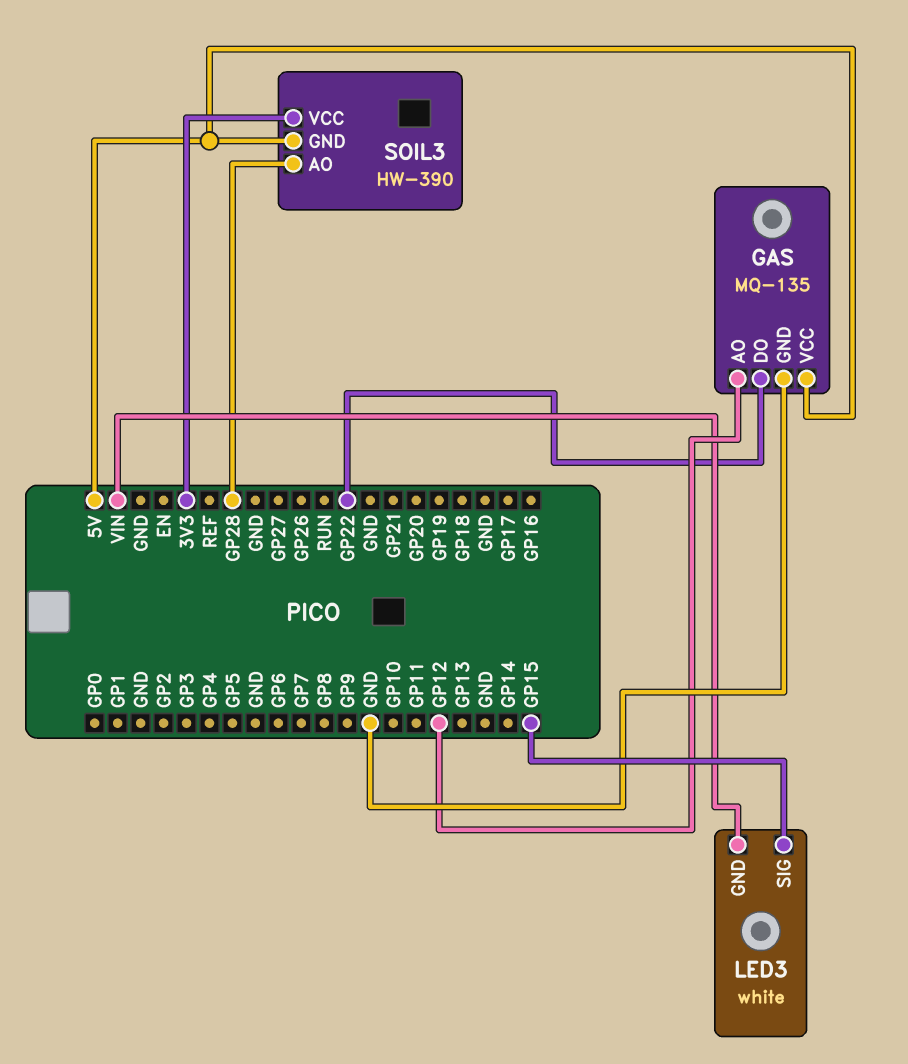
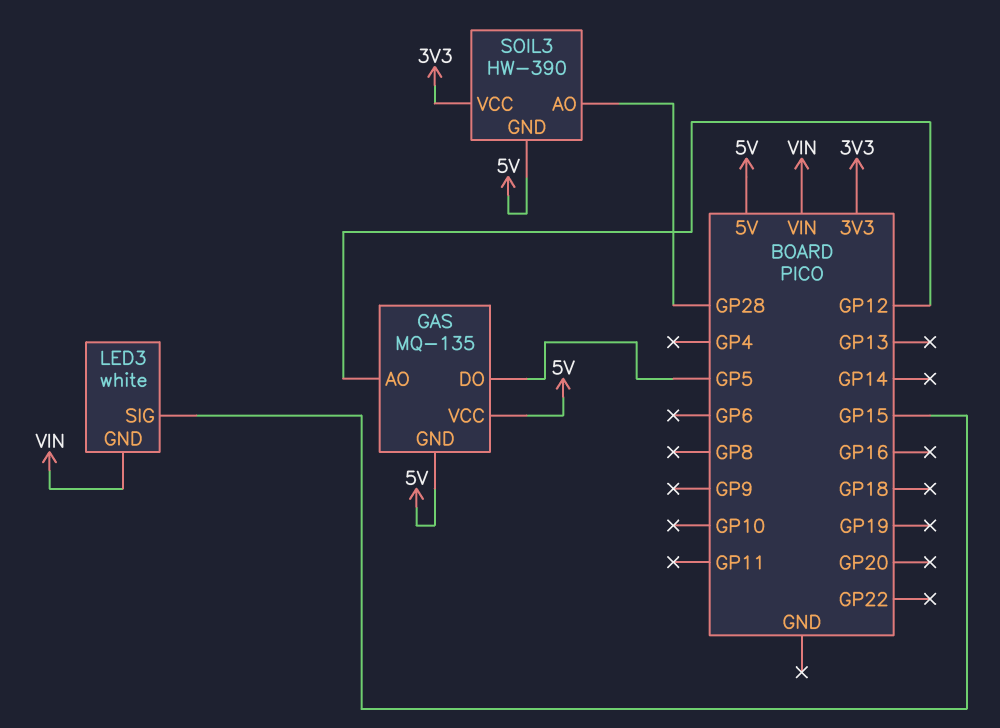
GAS pin DO: GP22 -> GP5
GAS pin GND: GND -> 5V

